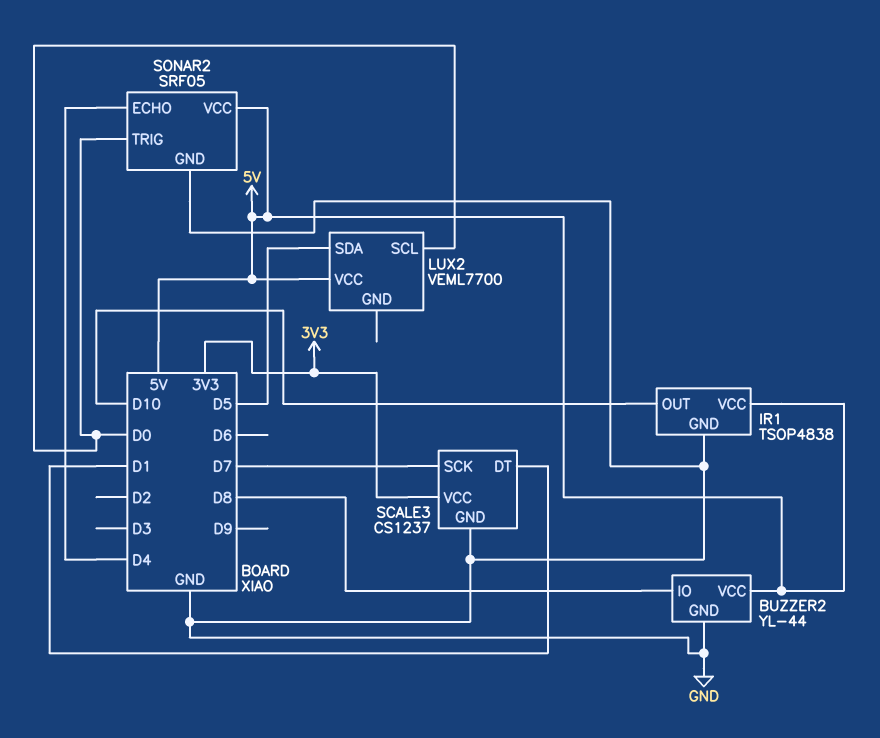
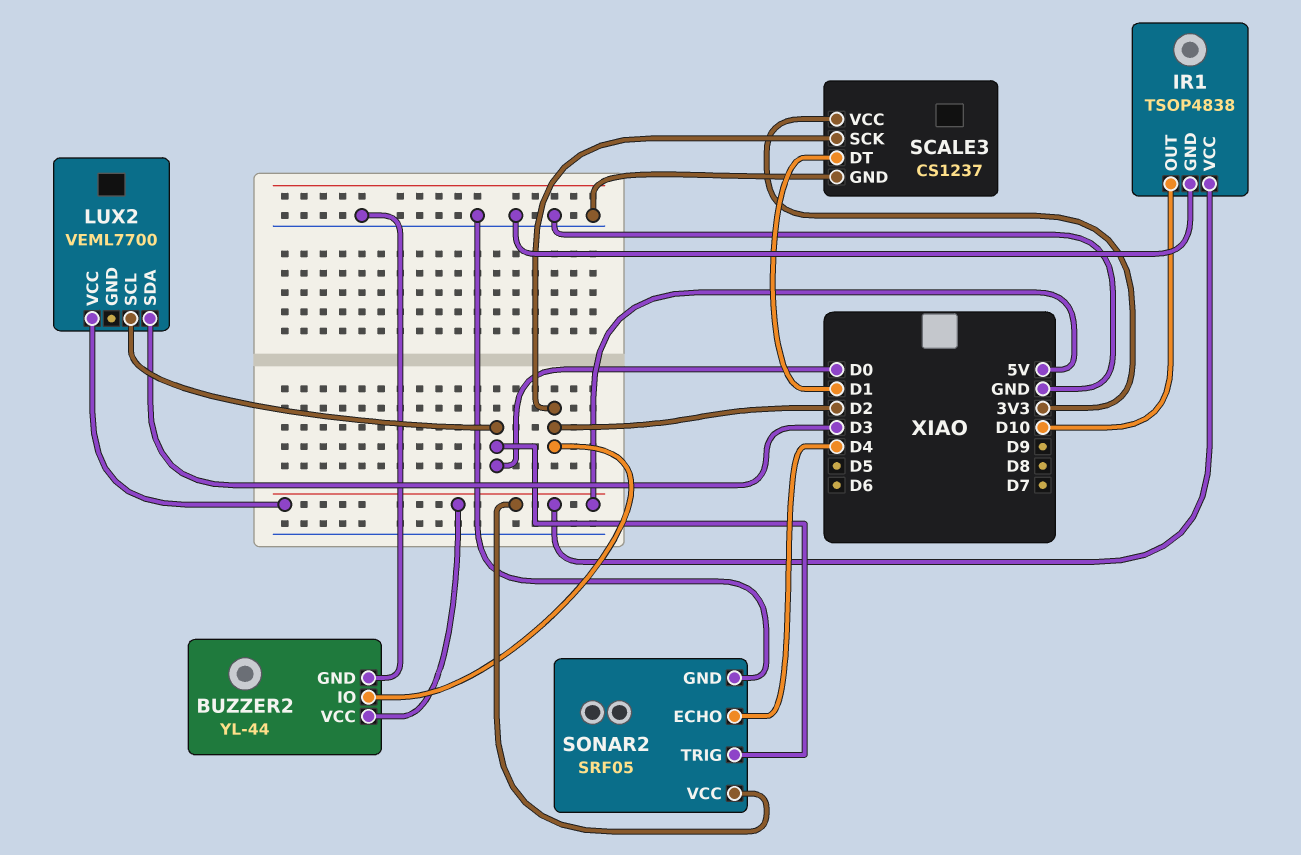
BUZZER2 pin IO: D8 -> D2
LUX2 pin SDA: D5 -> D3
SCALE3 pin SCK: D7 -> D2

